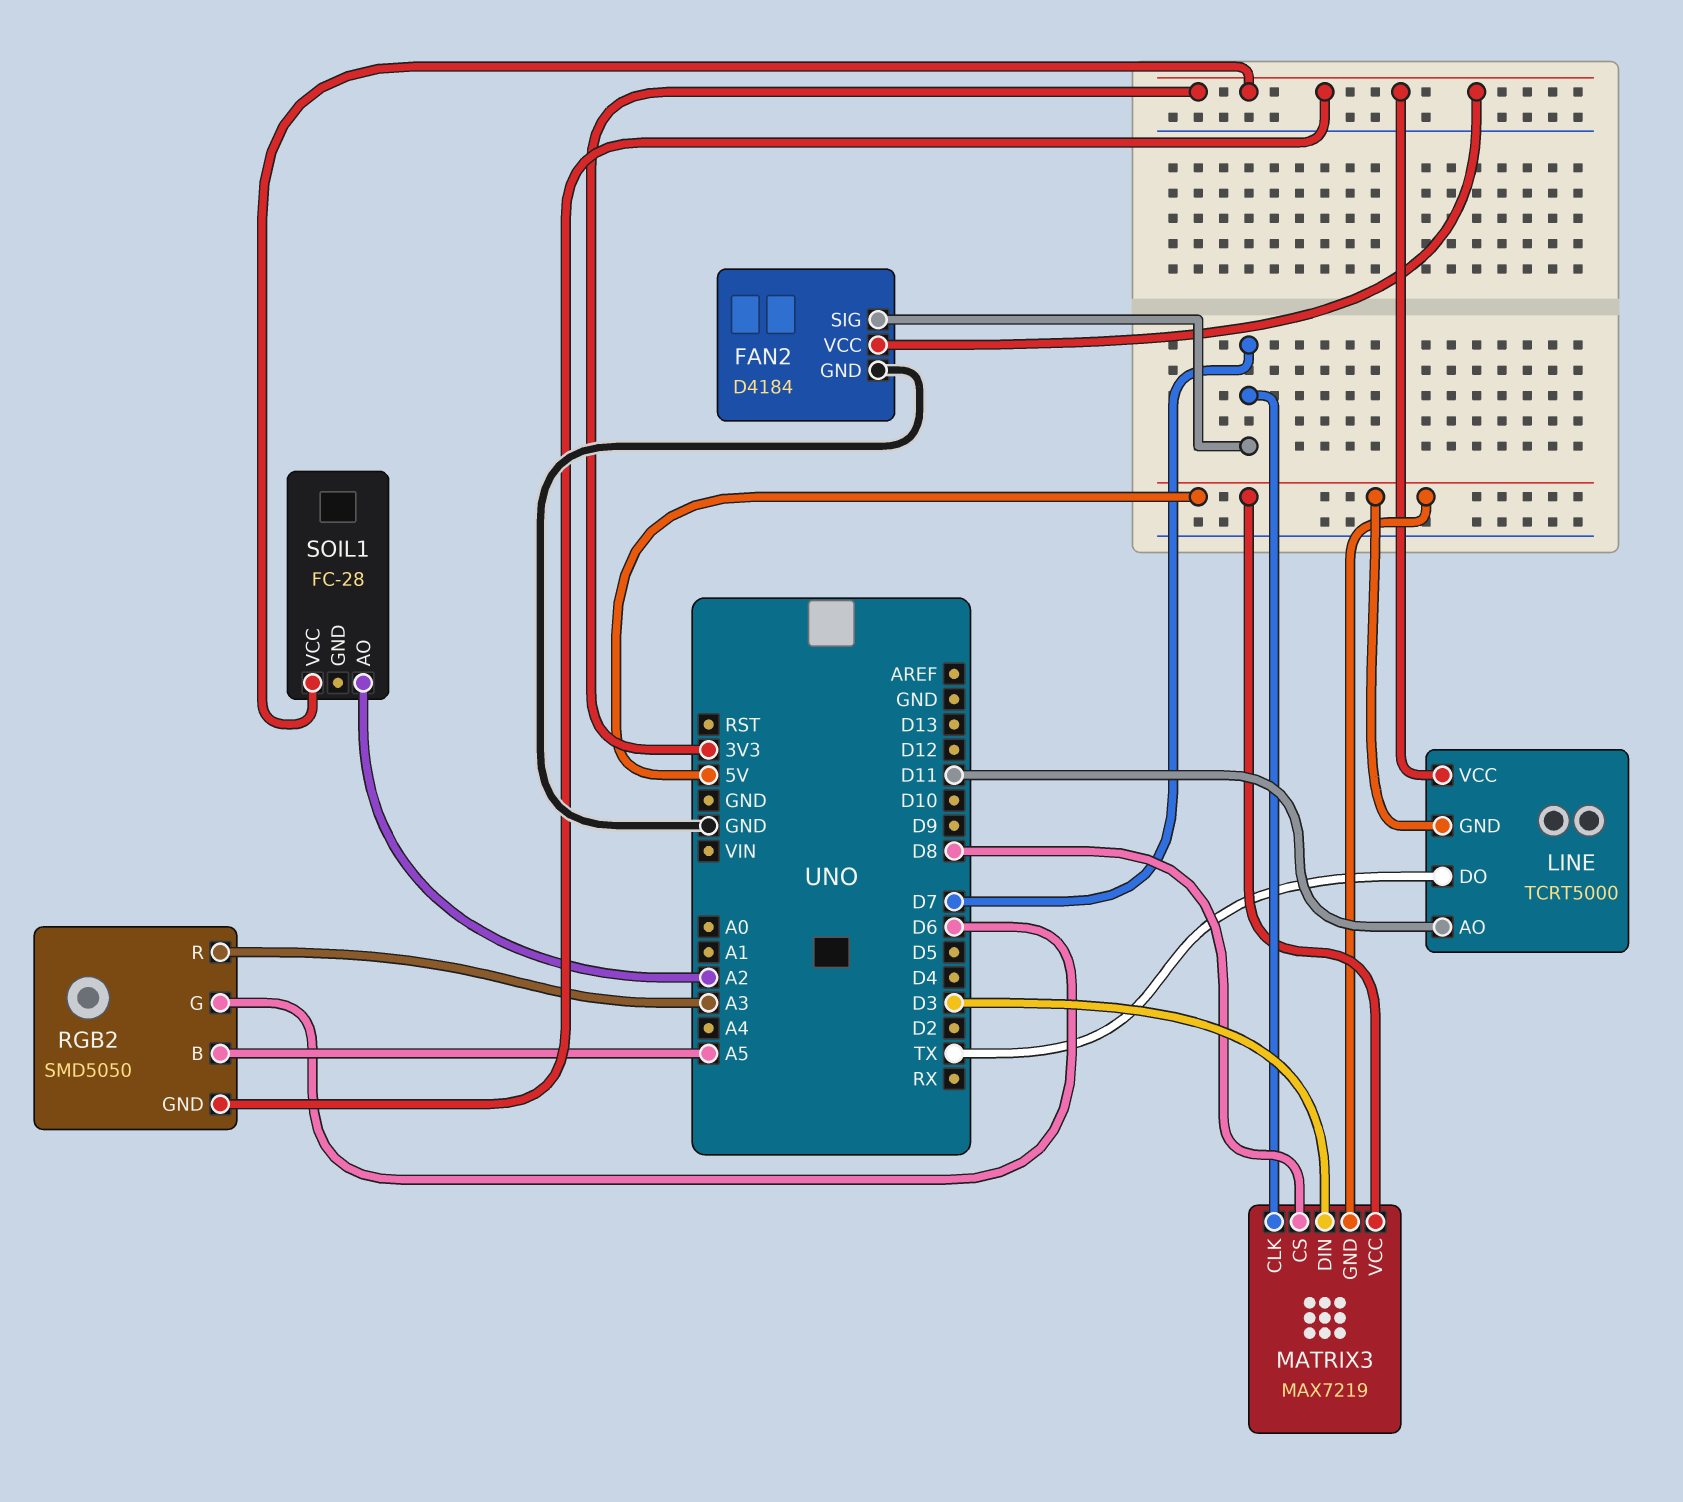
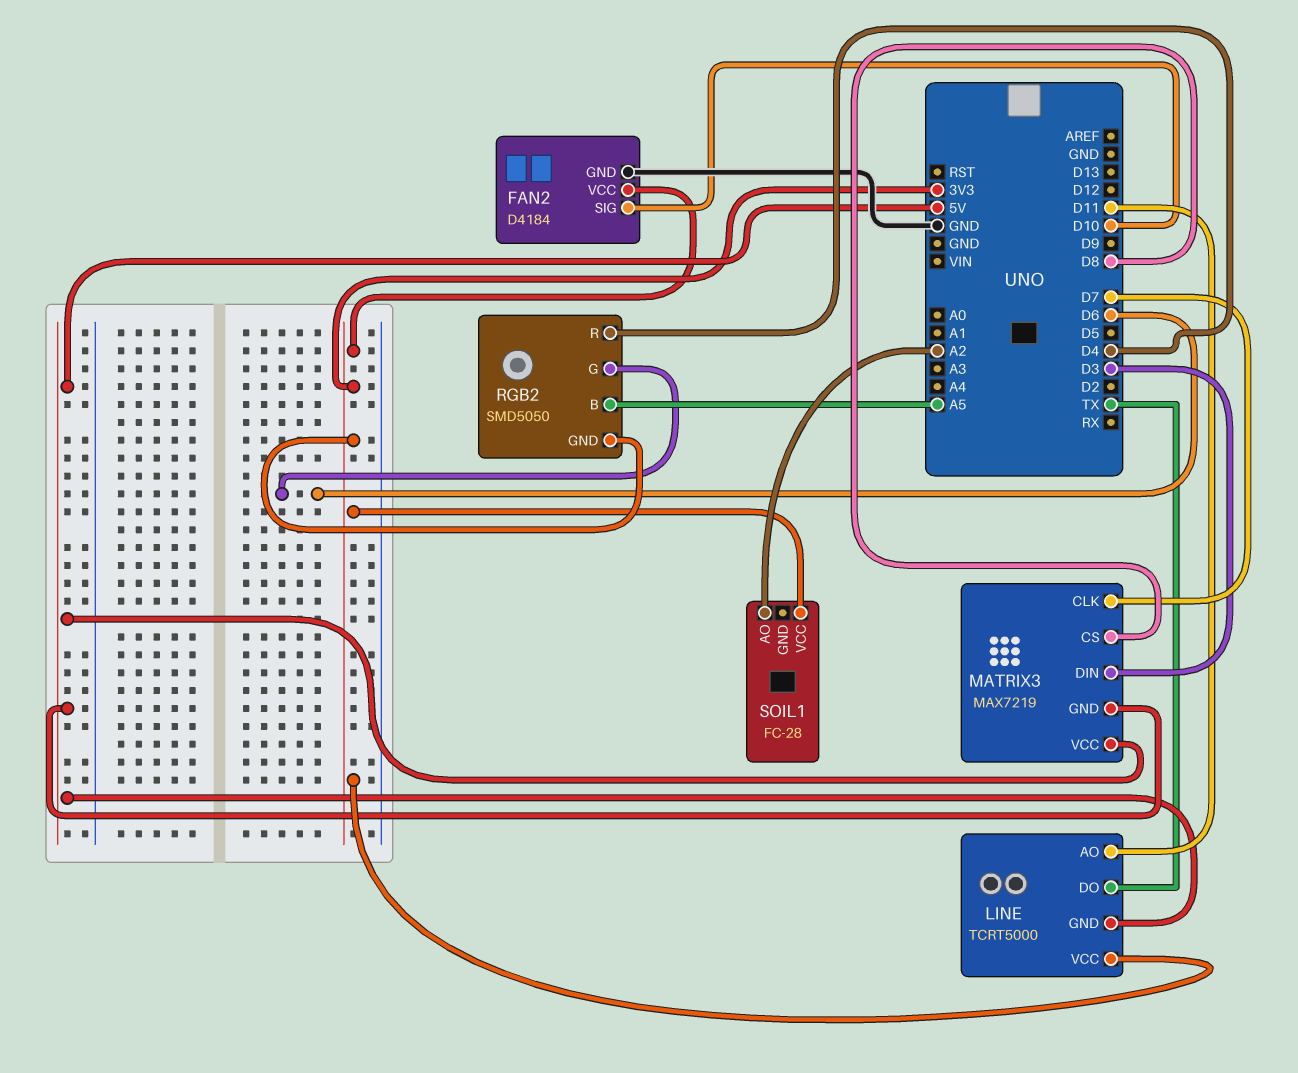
FAN2 pin SIG: D7 -> D10
RGB2 pin R: A3 -> D4

